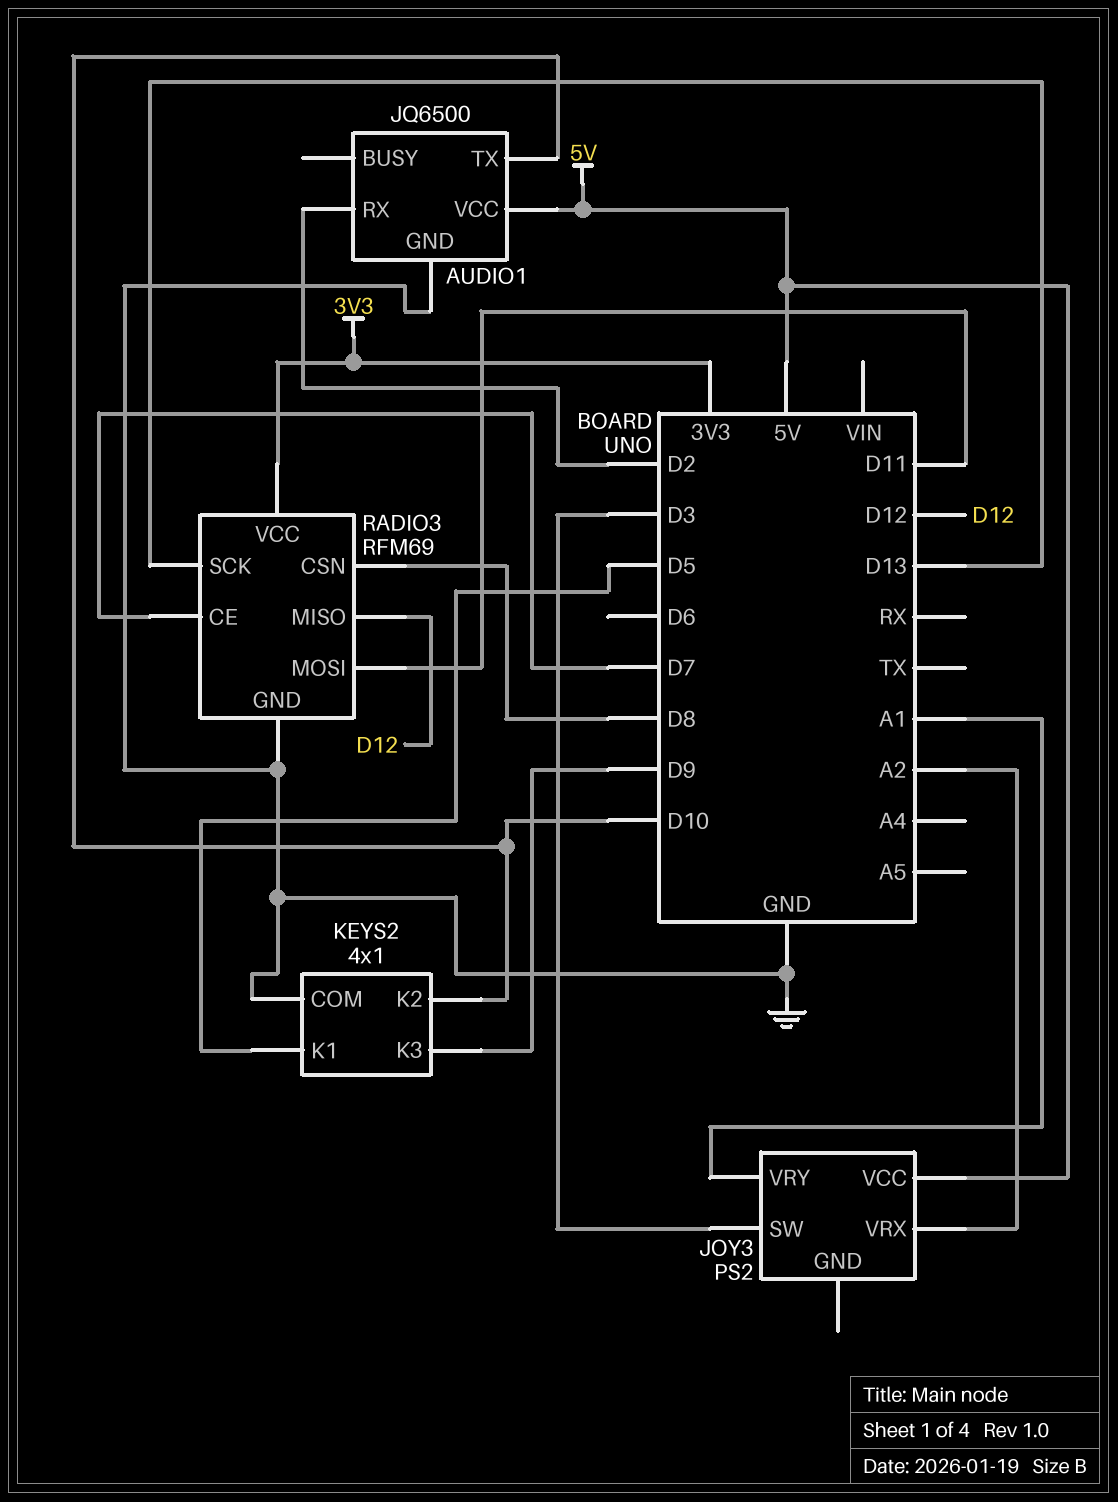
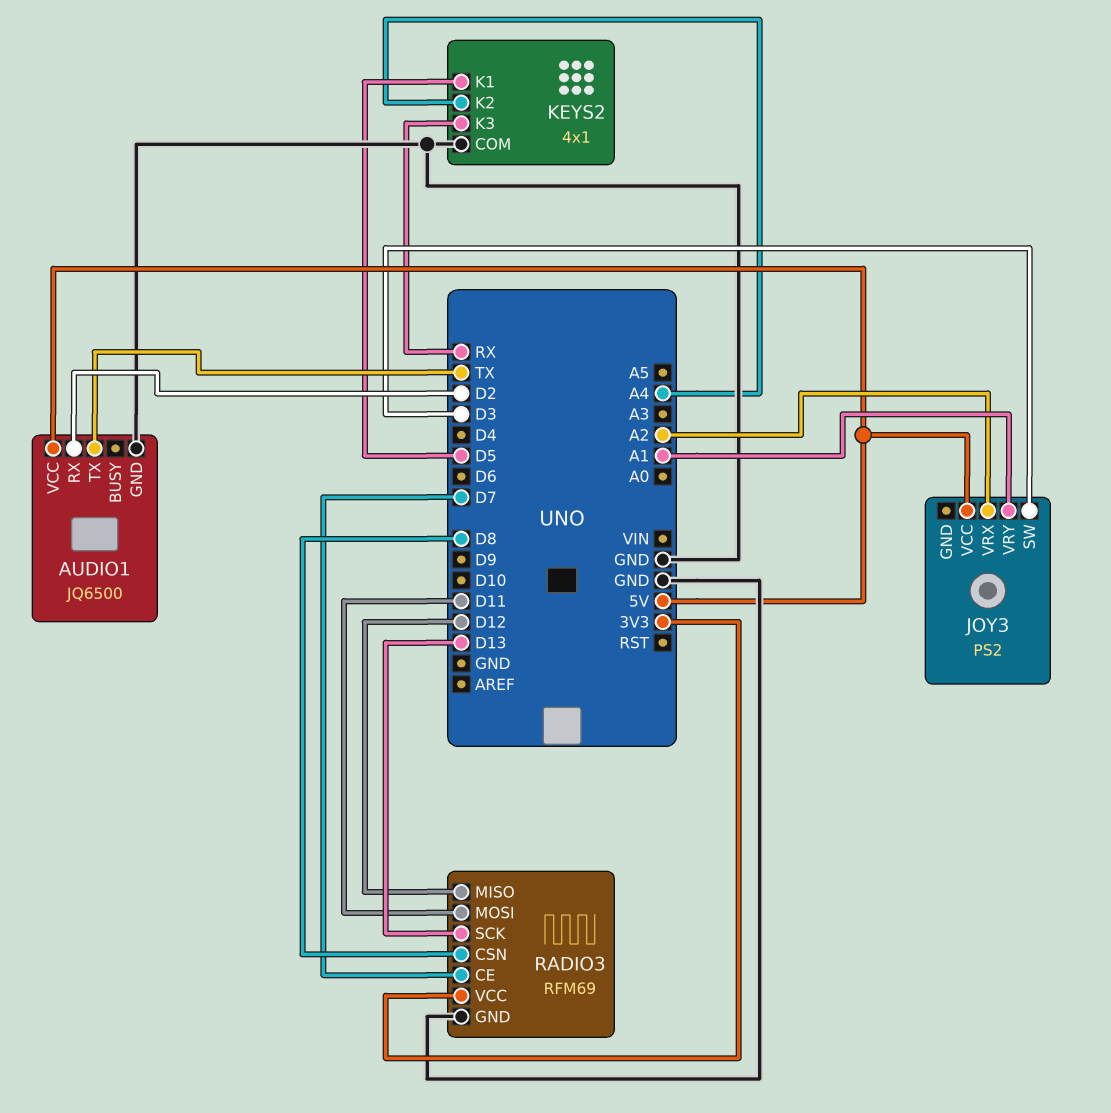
AUDIO1 pin TX: D10 -> TX
KEYS2 pin K2: D10 -> A4
KEYS2 pin K3: D9 -> RX

